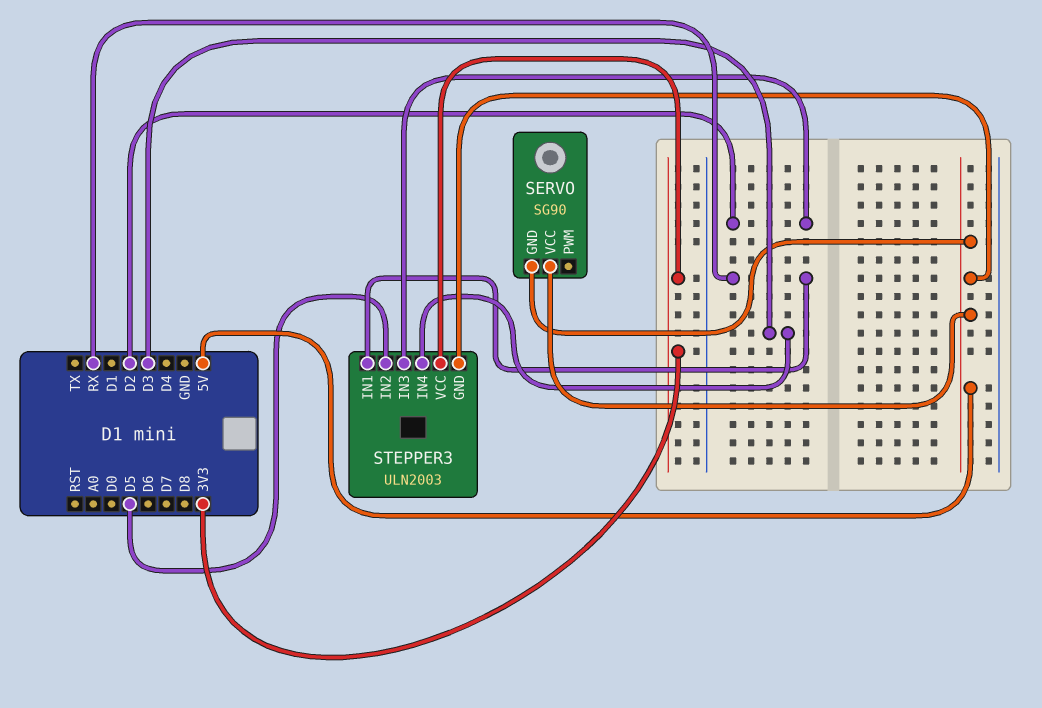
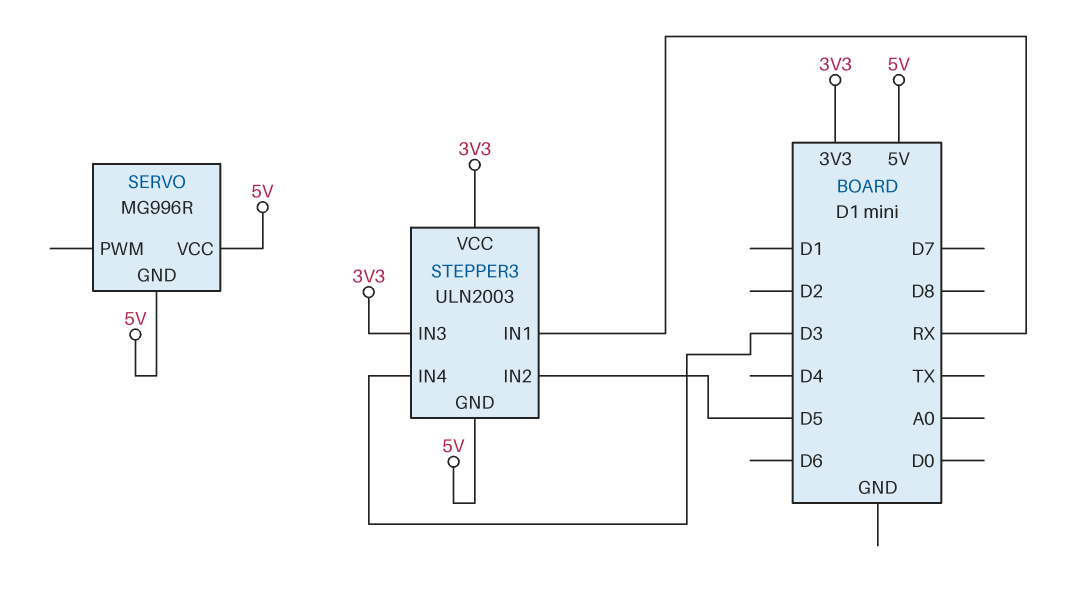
SERVO: SG90 -> MG996R
STEPPER3 pin IN3: D2 -> 3V3

